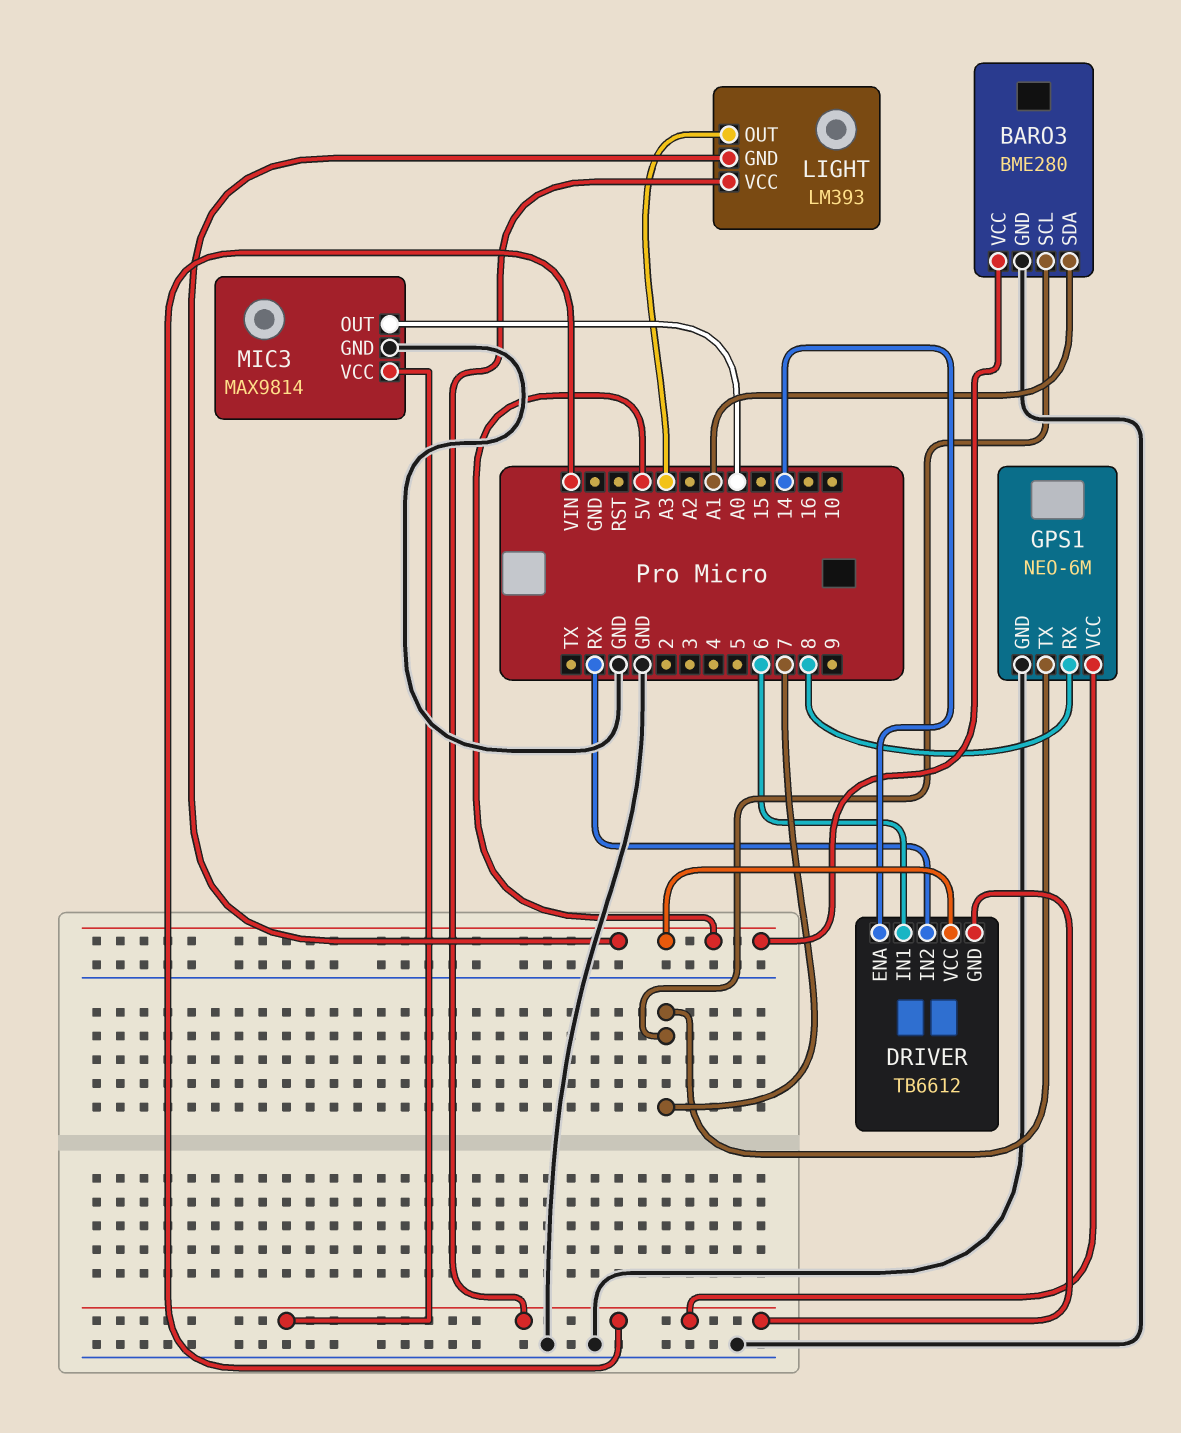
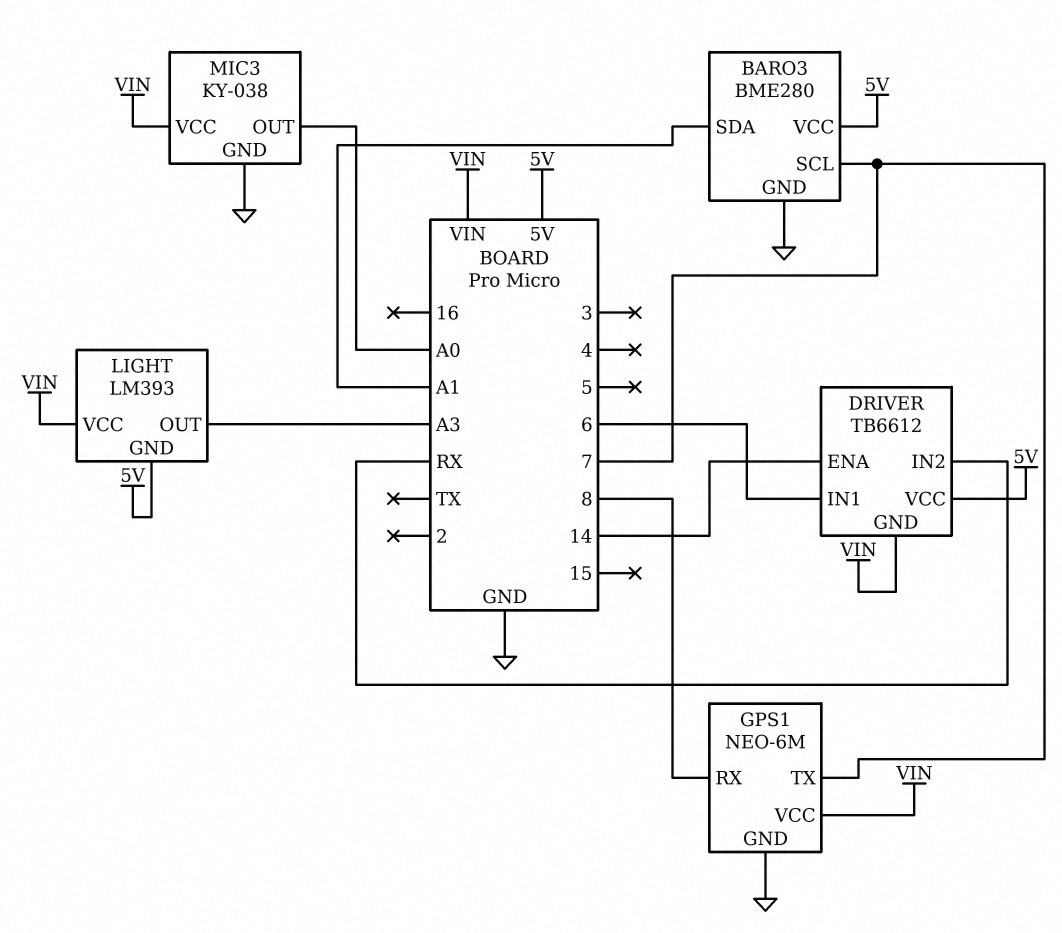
MIC3: MAX9814 -> KY-038

